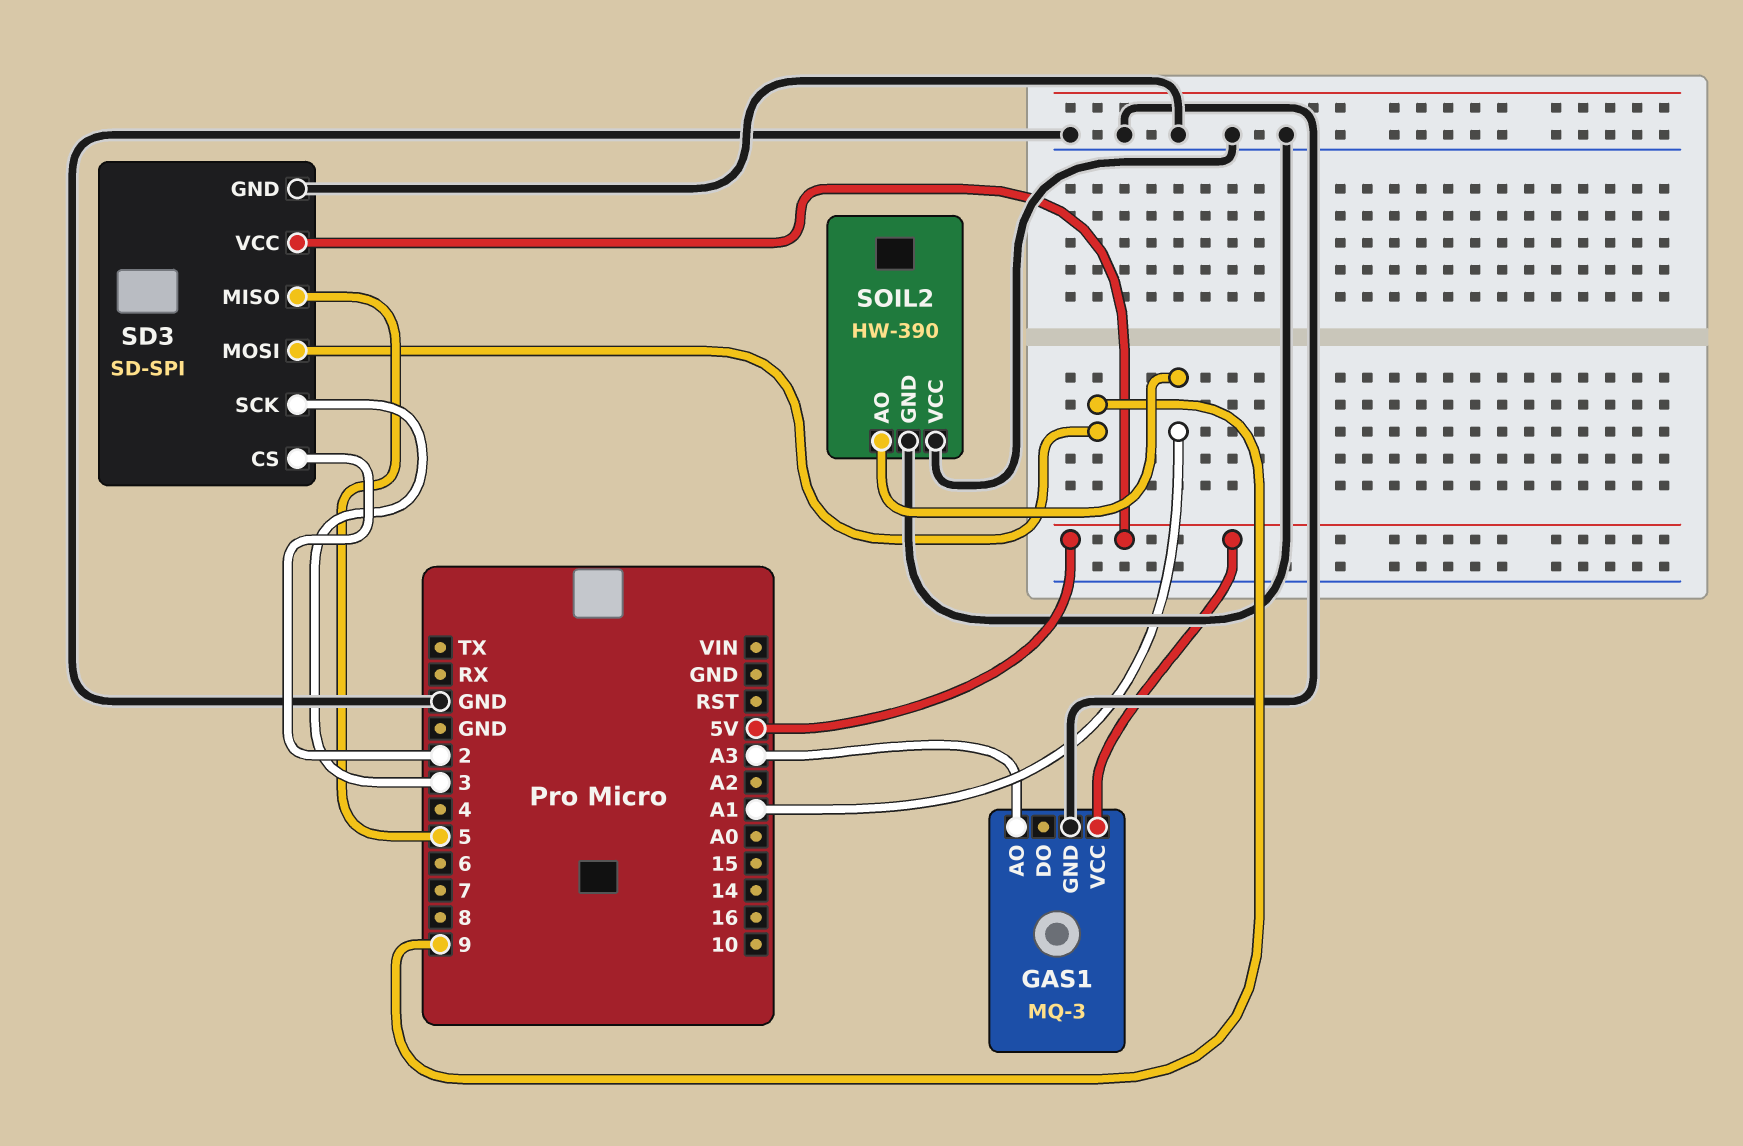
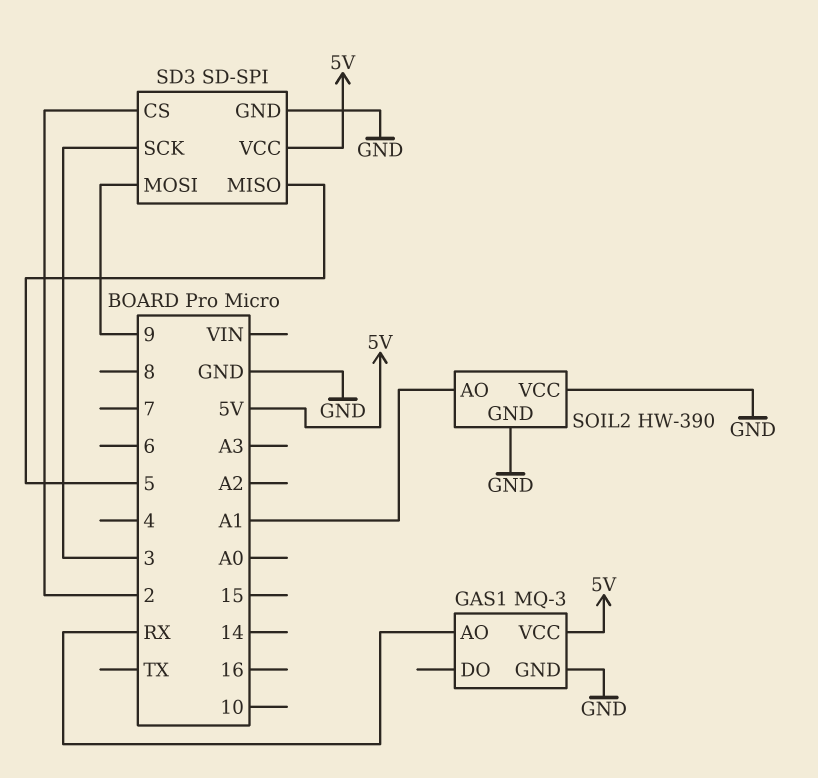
GAS1 pin AO: A3 -> RX

